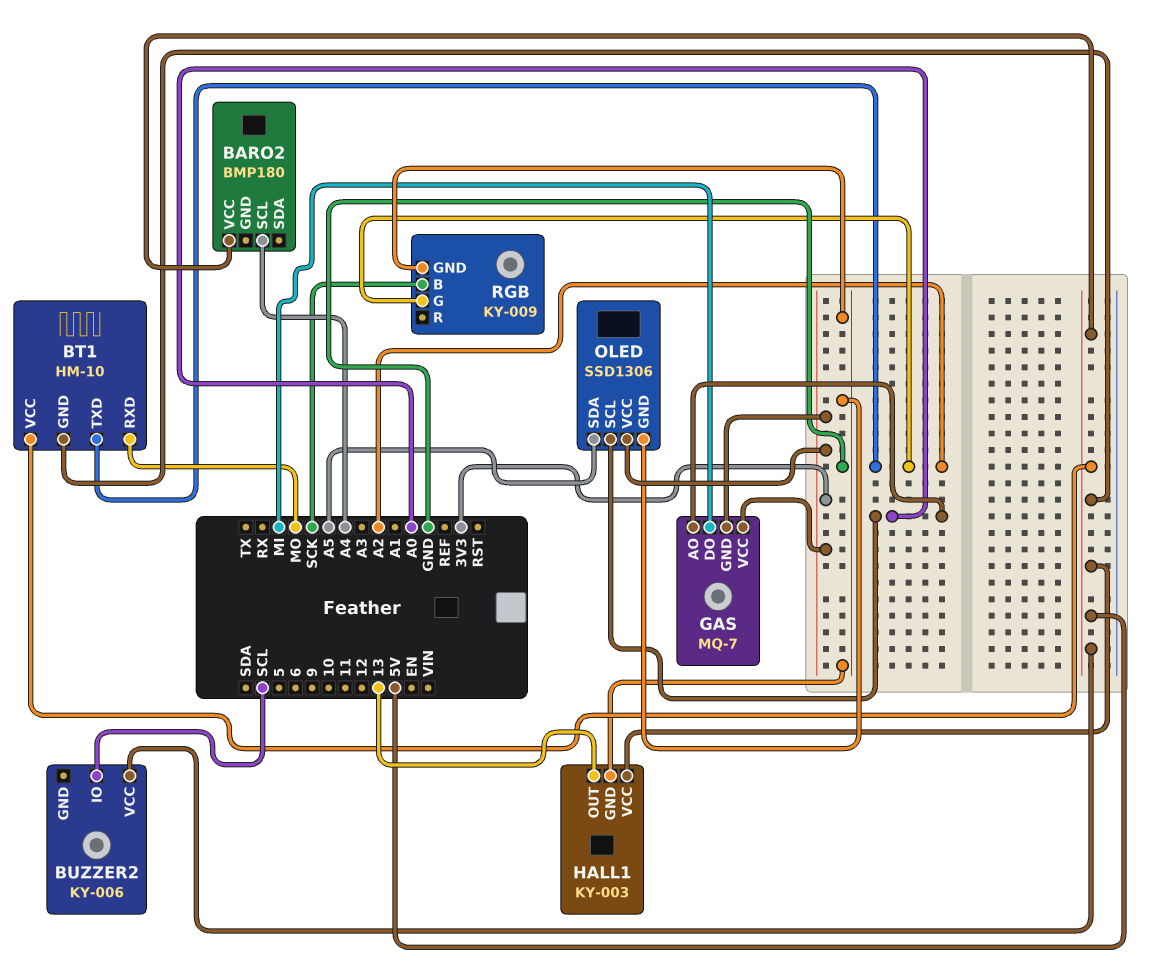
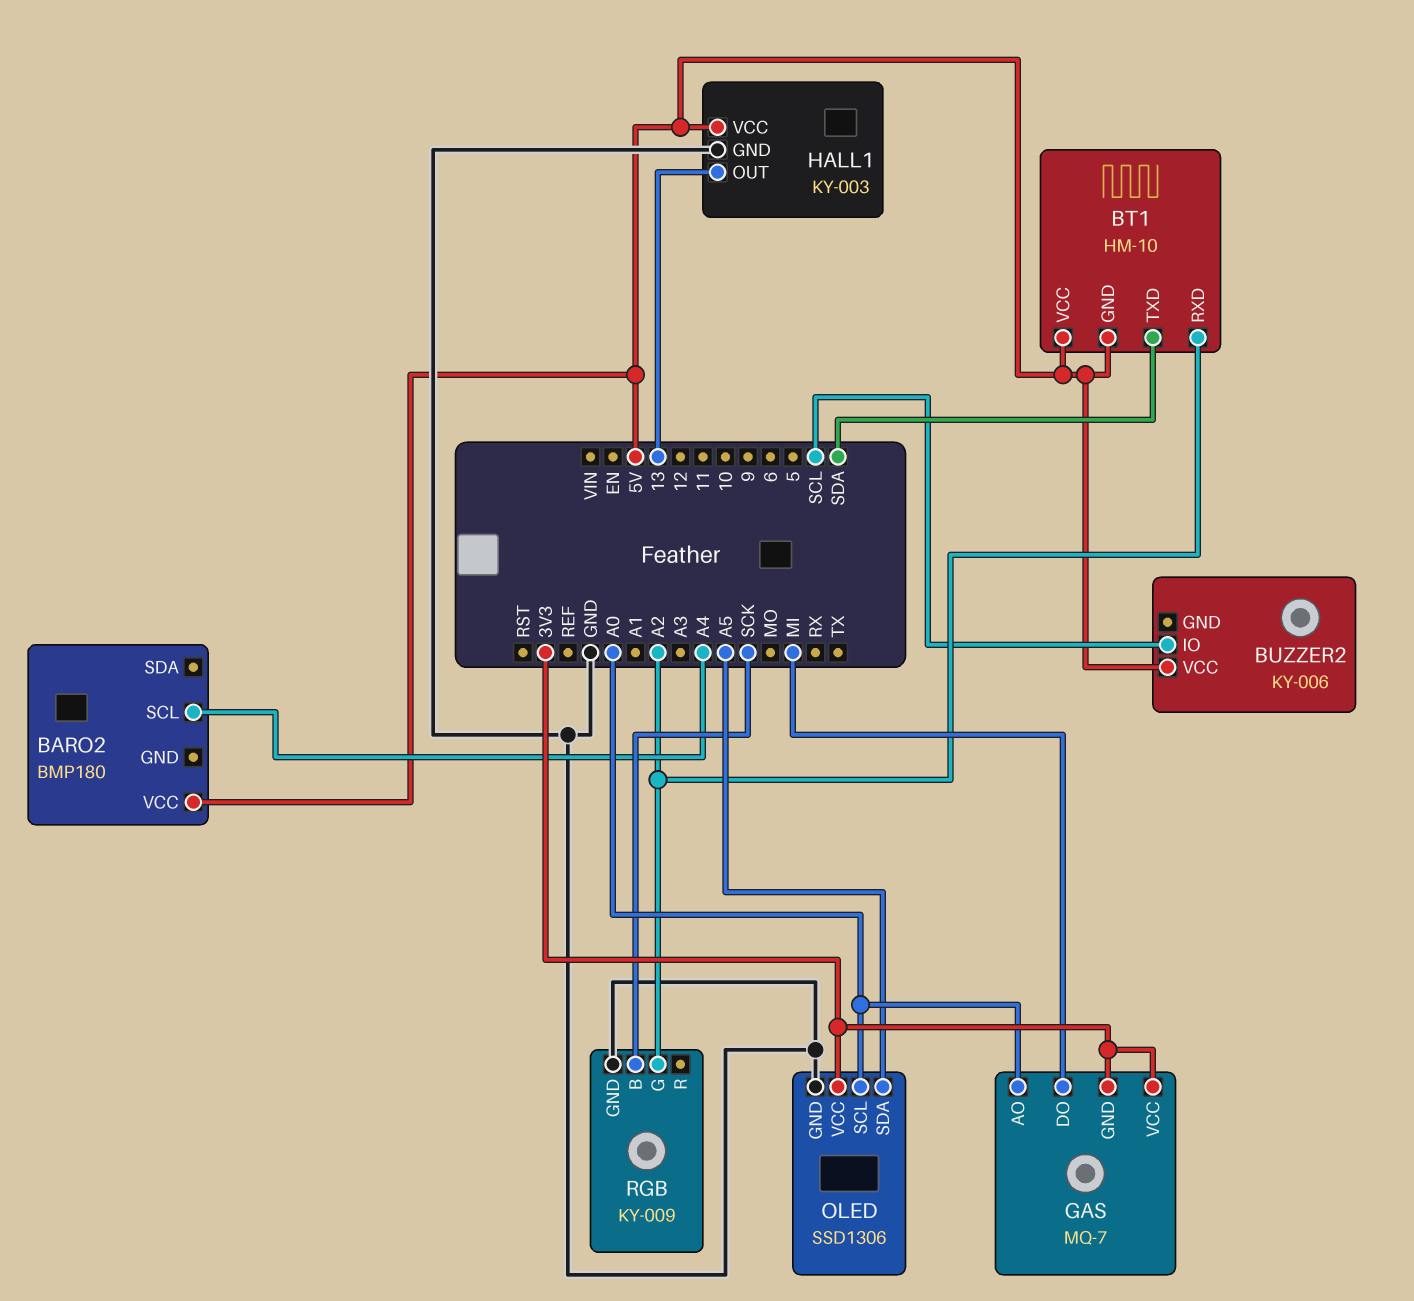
BT1 pin RXD: MO -> A2
BT1 pin TXD: A2 -> SDA

